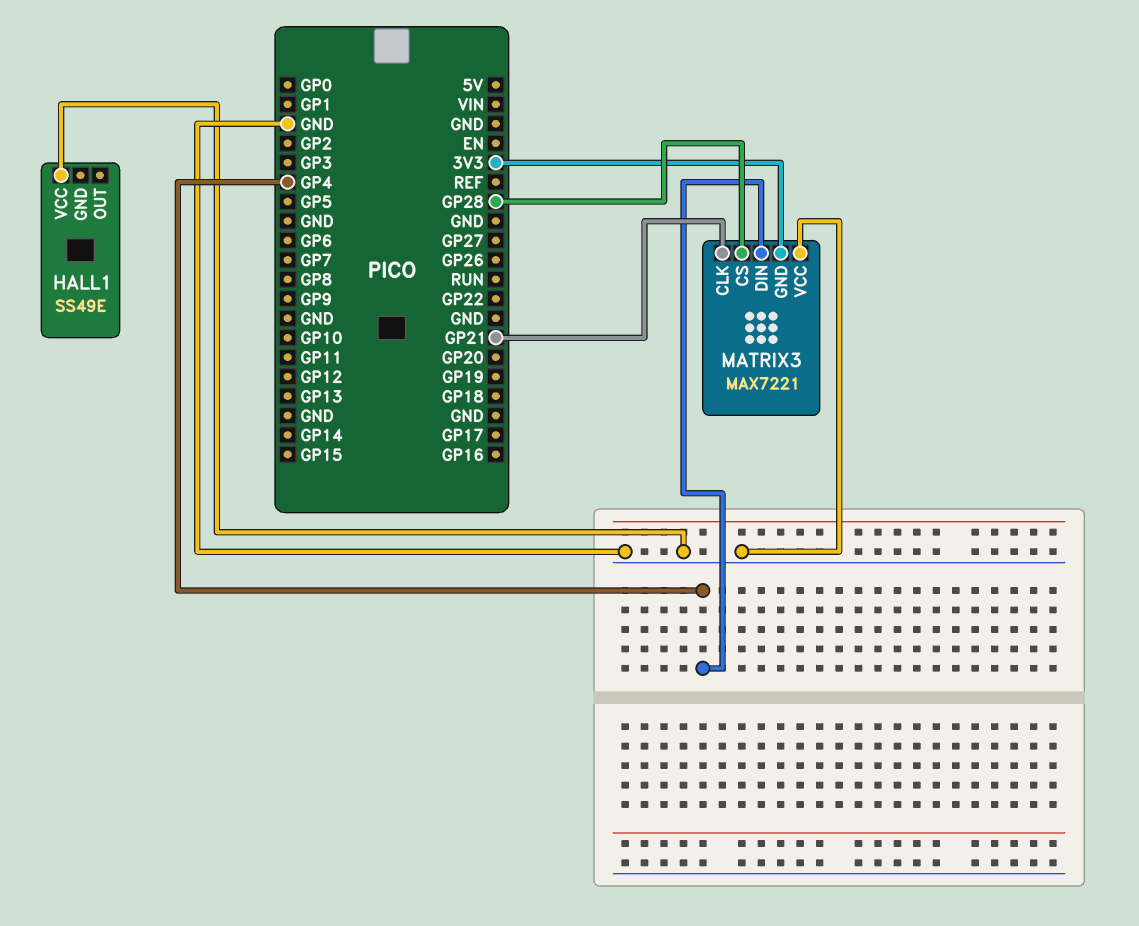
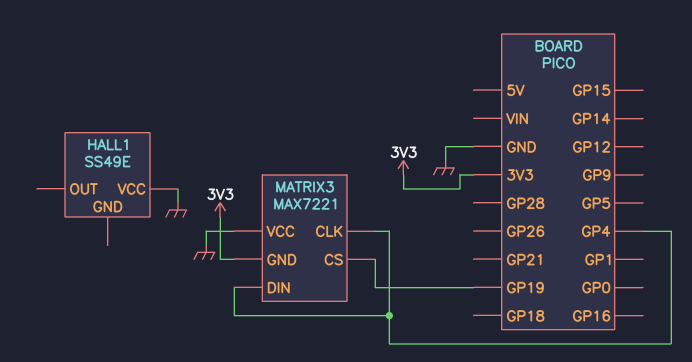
MATRIX3 pin CLK: GP21 -> GP4
MATRIX3 pin CS: GP28 -> GP19

